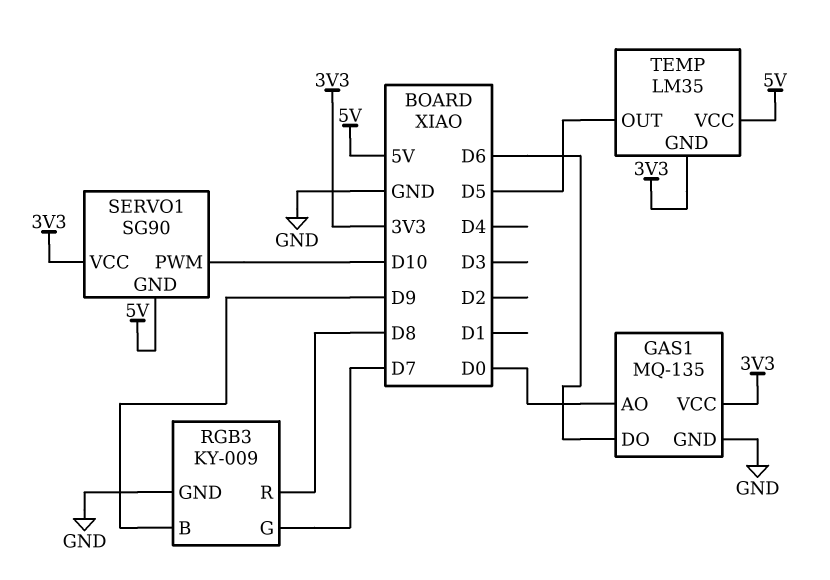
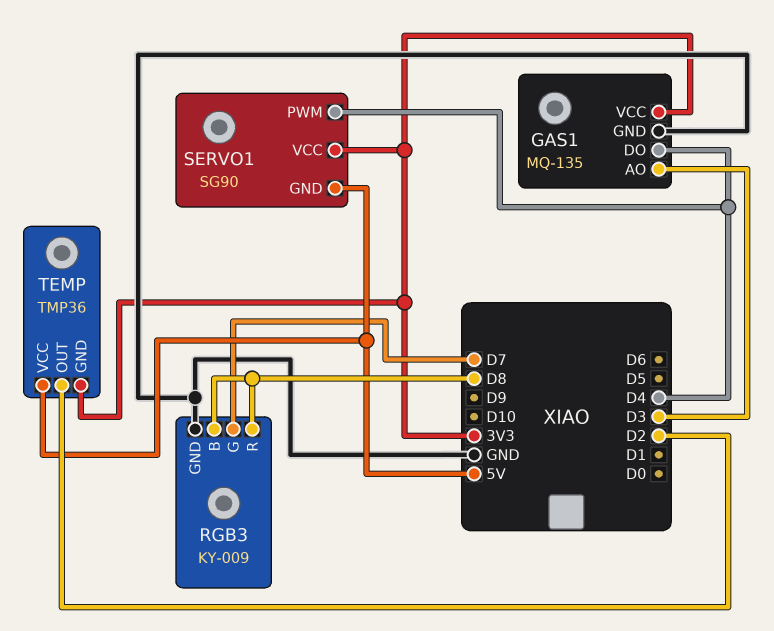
GAS1 pin AO: D0 -> D3
GAS1 pin DO: D6 -> D4
RGB3 pin B: D9 -> D8
SERVO1 pin PWM: D10 -> D4
TEMP: LM35 -> TMP36
TEMP pin OUT: D5 -> D2

